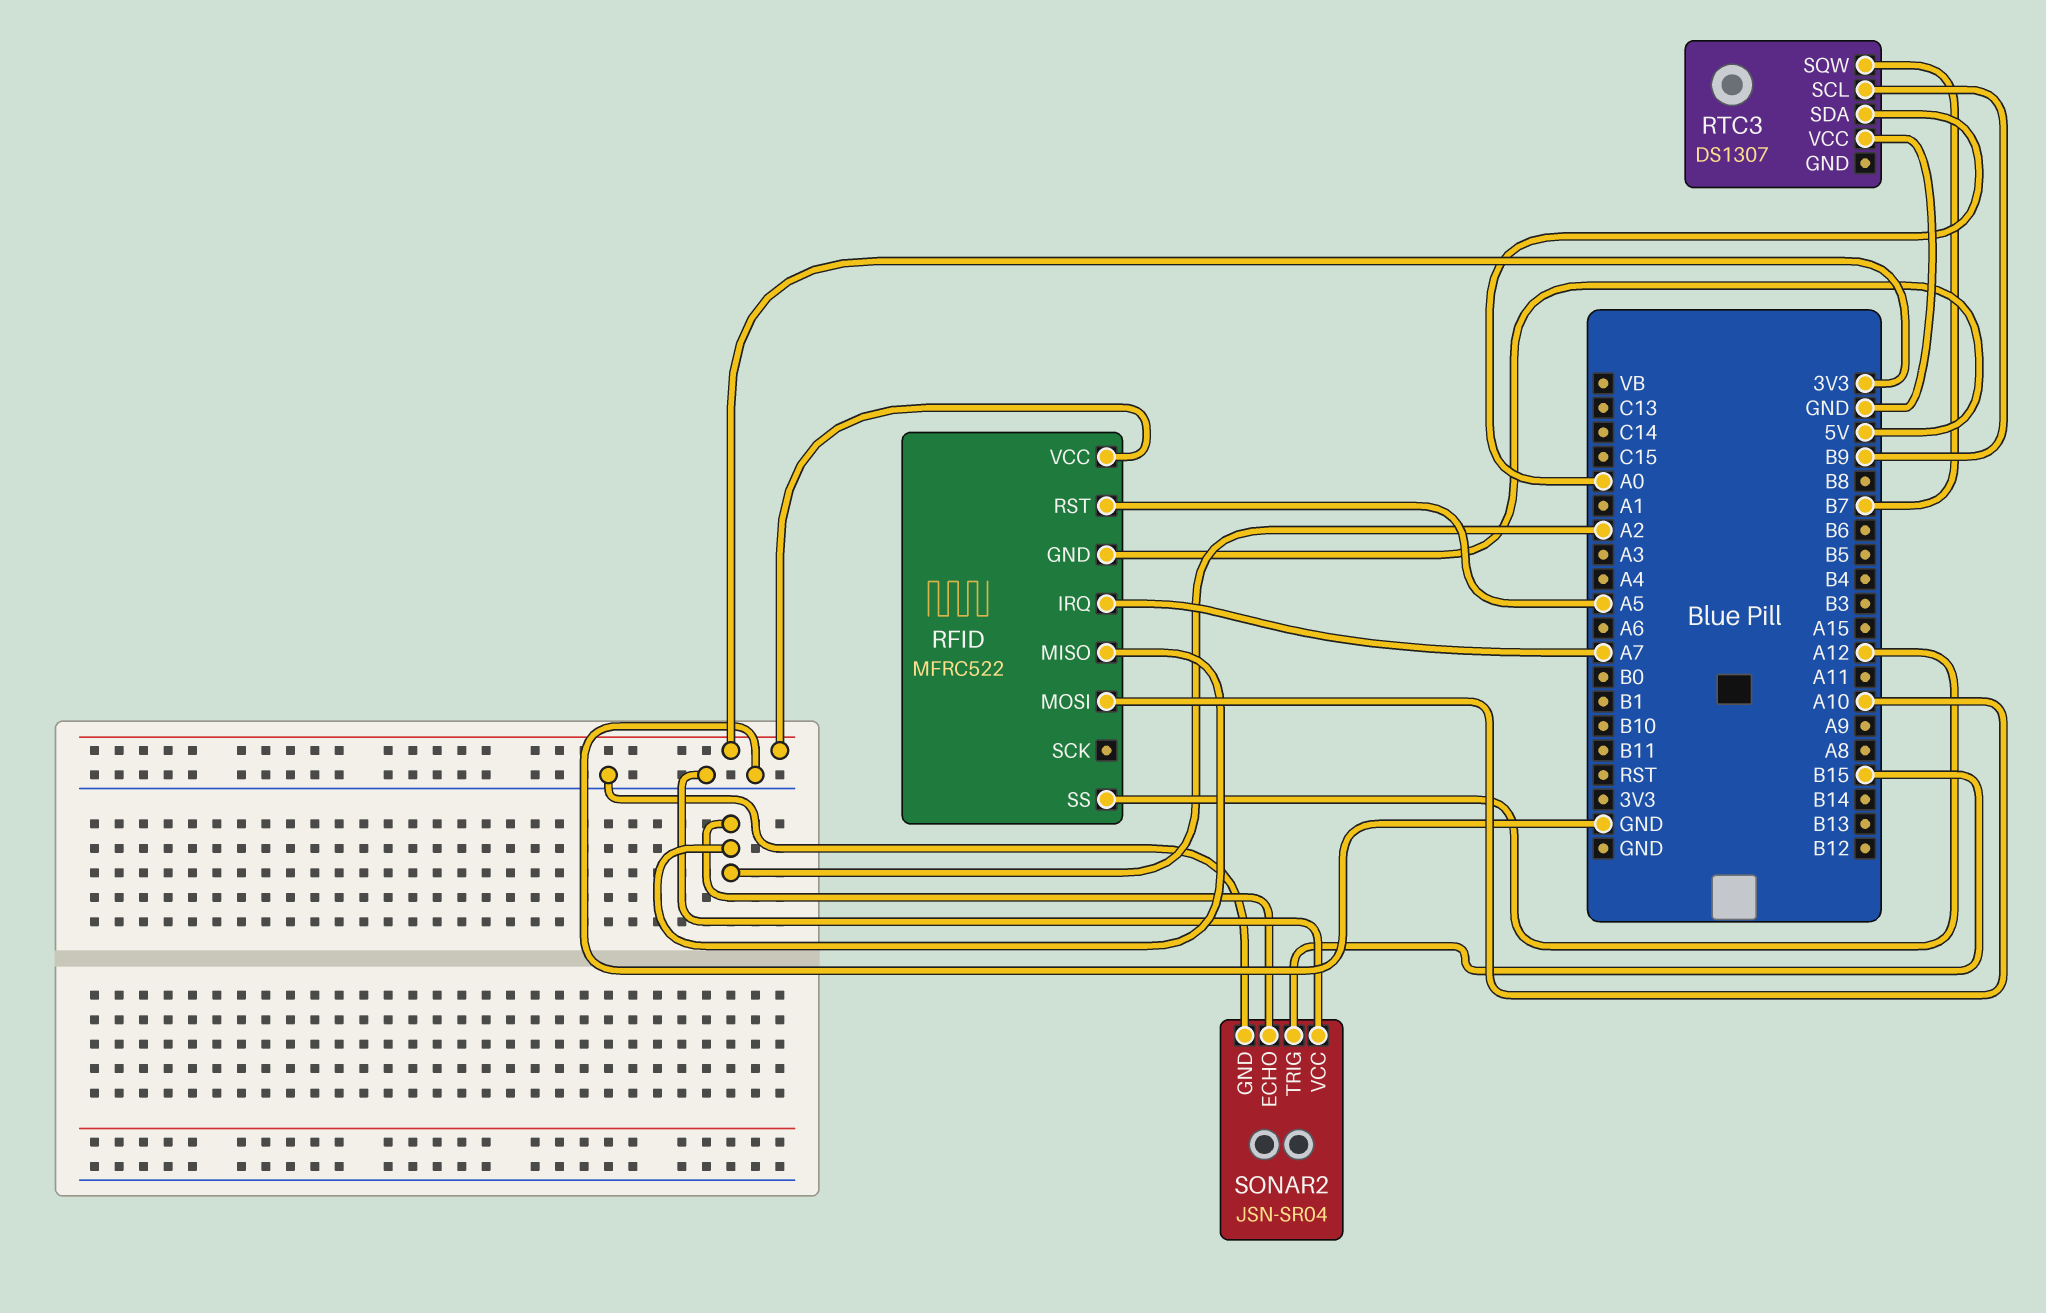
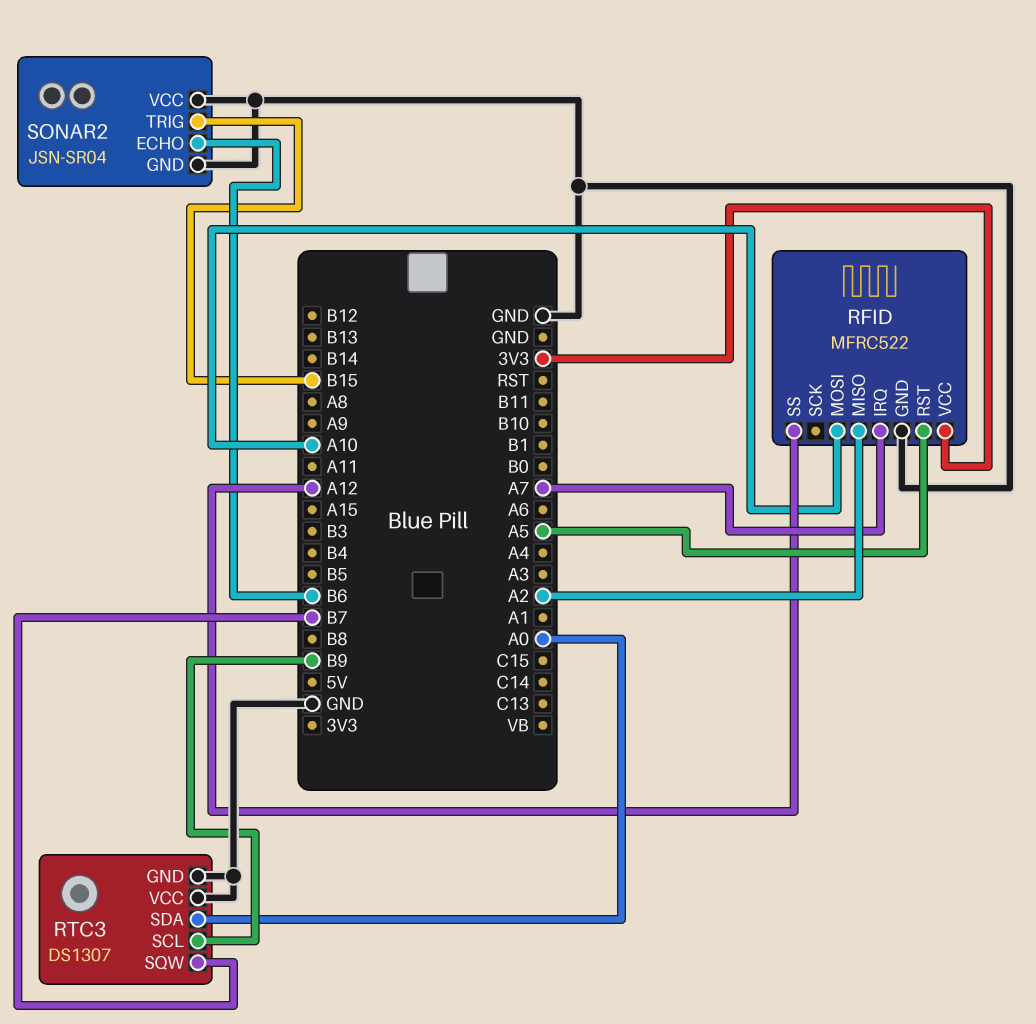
RFID pin GND: 5V -> GND
RTC3 pin GND: none -> GND
SONAR2 pin ECHO: A2 -> B6

